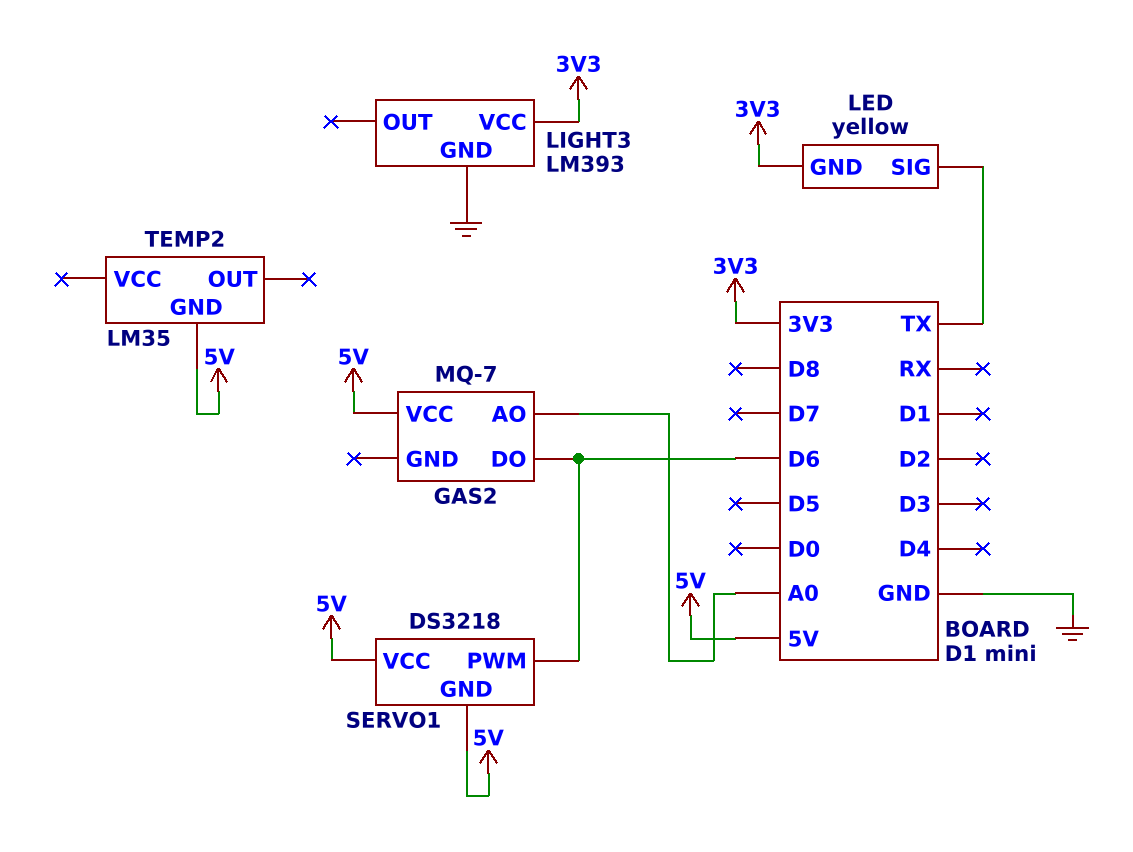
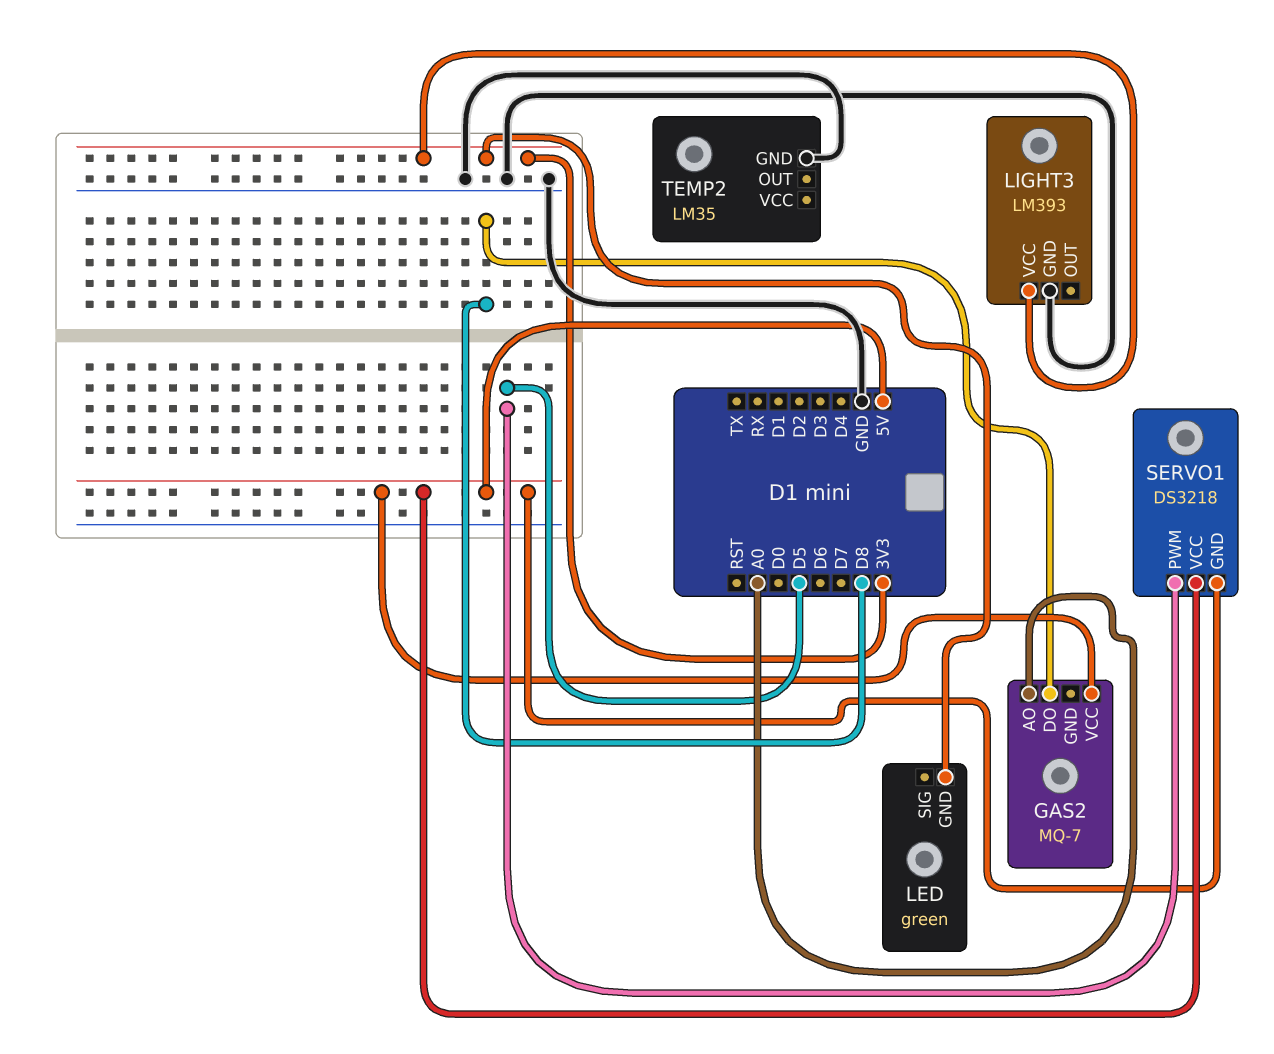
GAS2 pin DO: D6 -> D8
LED: yellow -> green
LED pin SIG: TX -> none
SERVO1 pin PWM: D6 -> D5
TEMP2 pin GND: 5V -> GND

